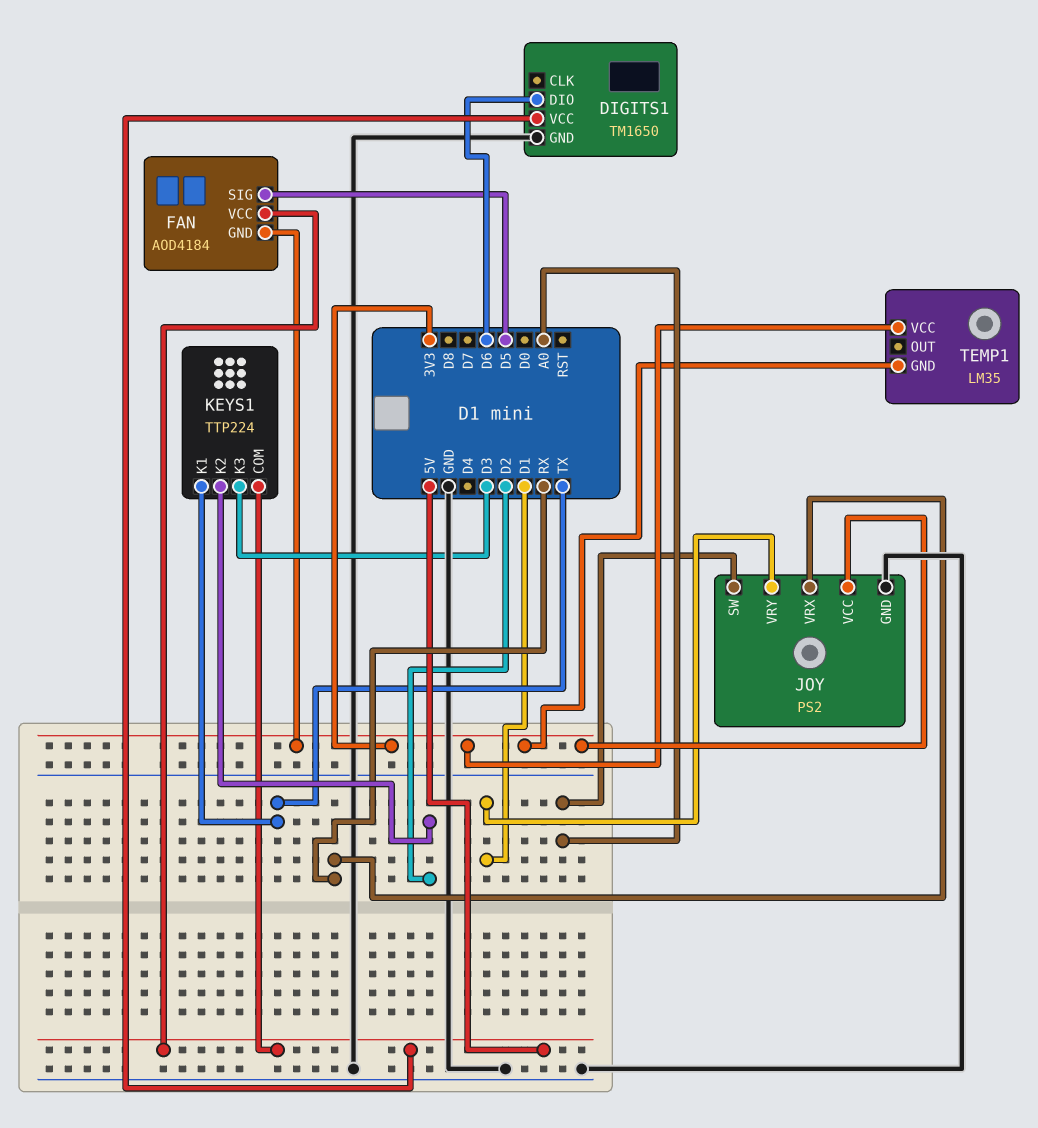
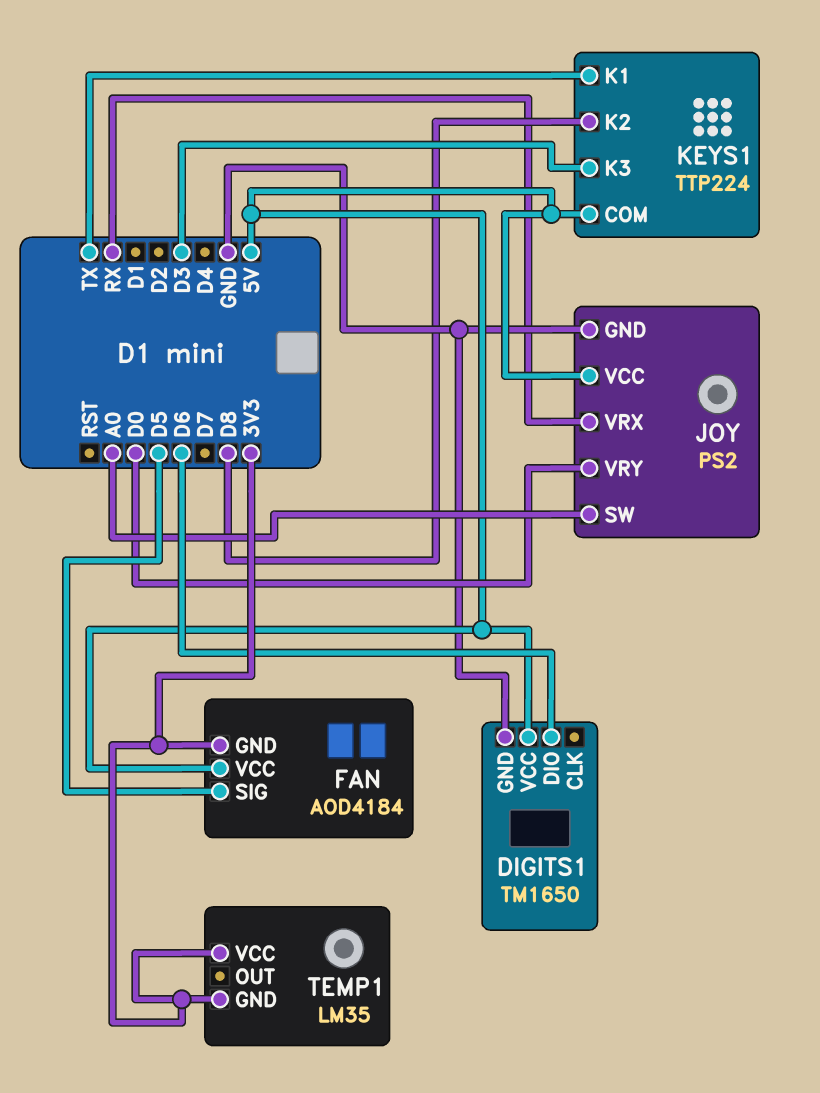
JOY pin VCC: 3V3 -> 5V
JOY pin VRY: D1 -> D0
KEYS1 pin K2: D2 -> D8

